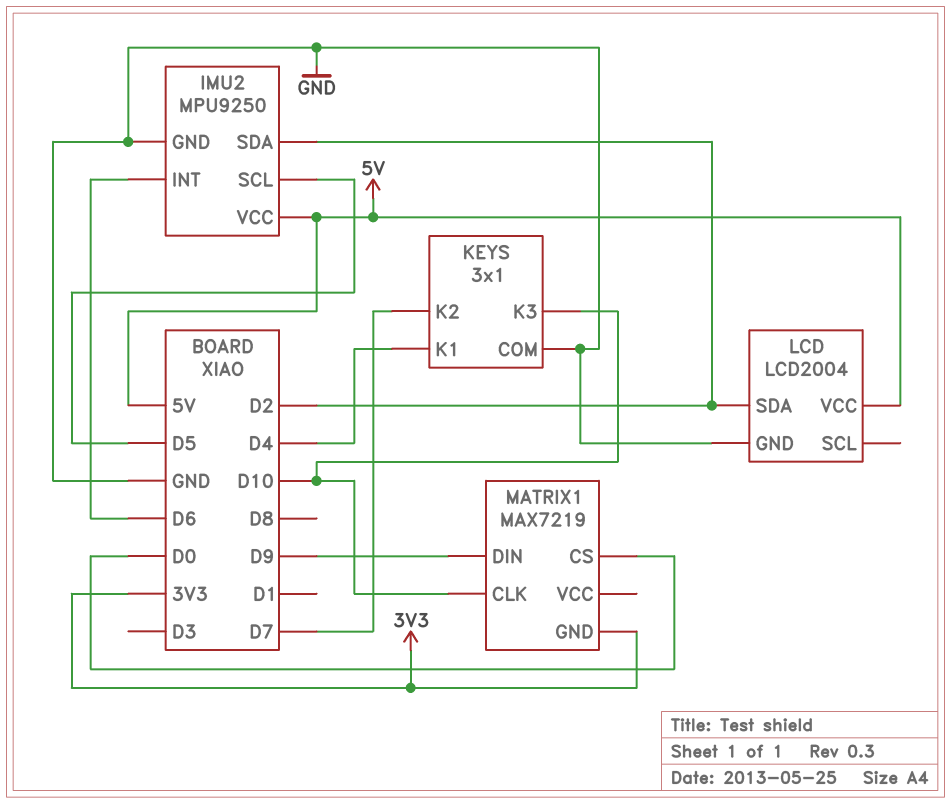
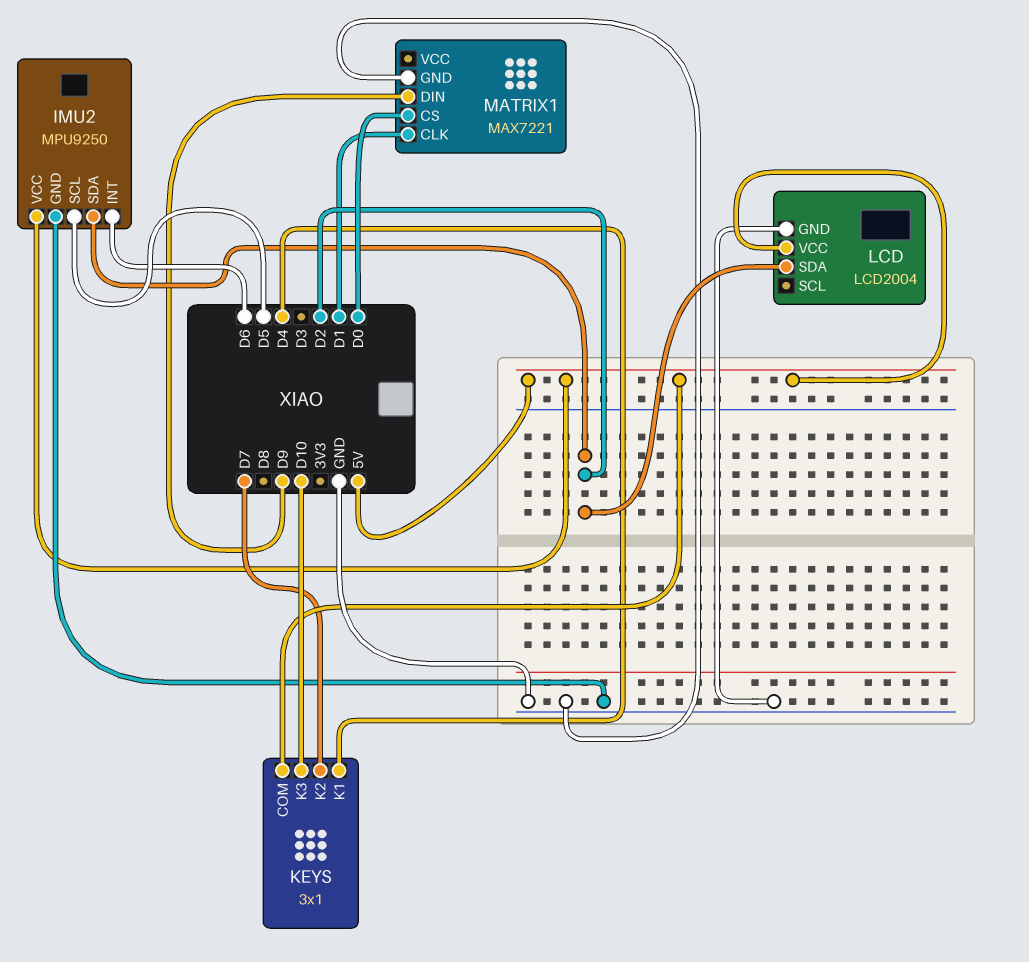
KEYS pin COM: GND -> 5V
MATRIX1: MAX7219 -> MAX7221
MATRIX1 pin CLK: D10 -> D1
MATRIX1 pin GND: 3V3 -> GND

